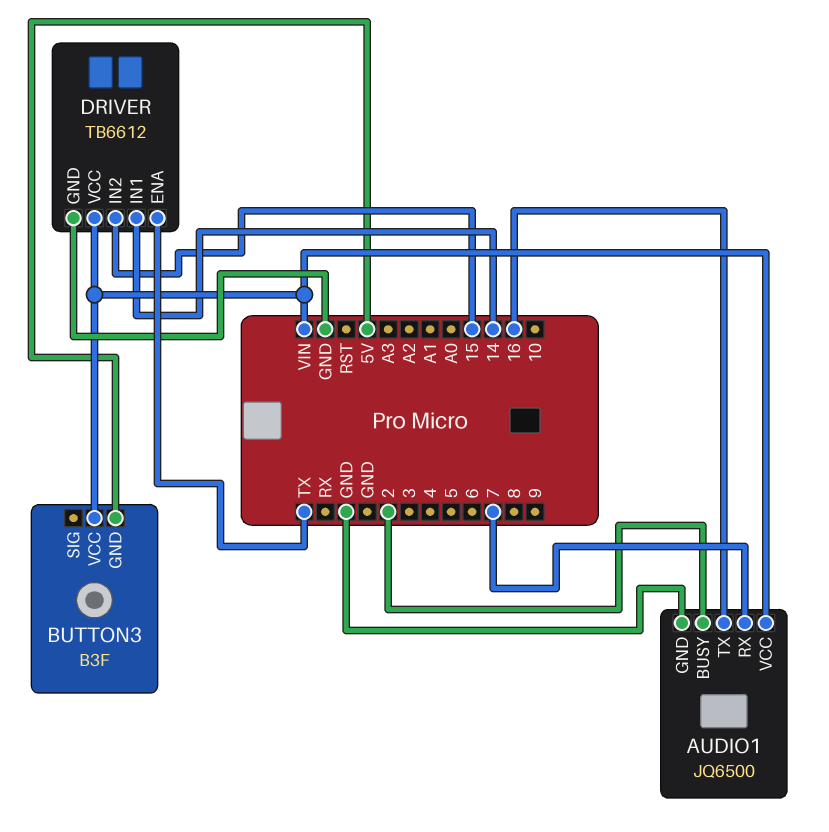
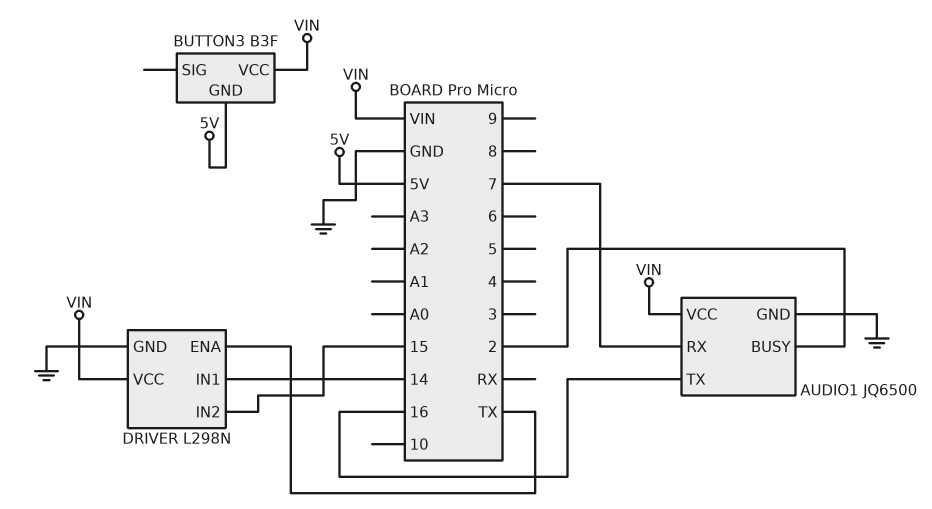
DRIVER: TB6612 -> L298N

